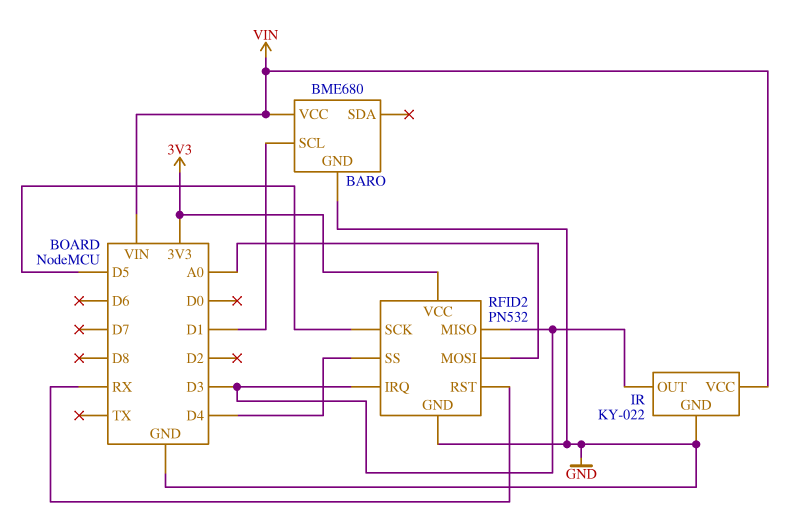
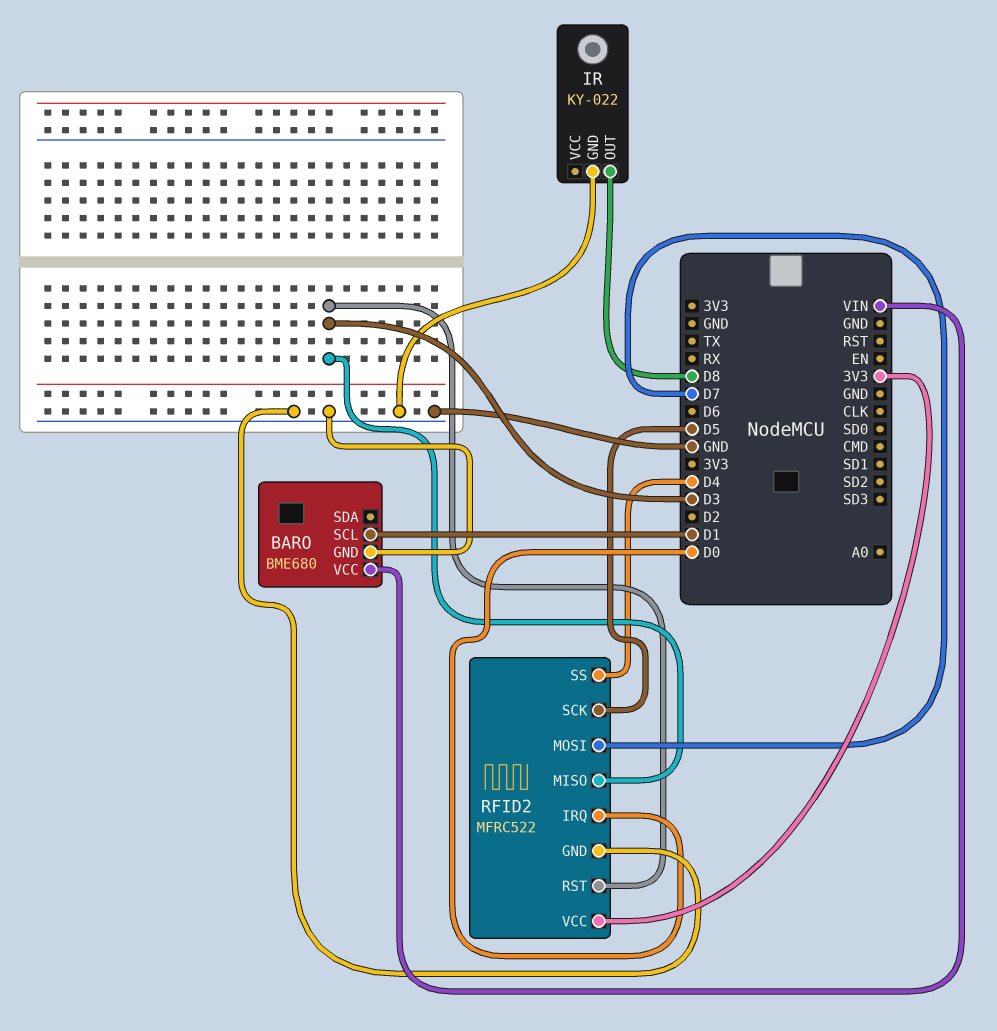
IR pin OUT: D3 -> D8
IR pin VCC: VIN -> none
RFID2: PN532 -> MFRC522
RFID2 pin IRQ: D3 -> D0
RFID2 pin MOSI: A0 -> D7
RFID2 pin RST: RX -> D3

